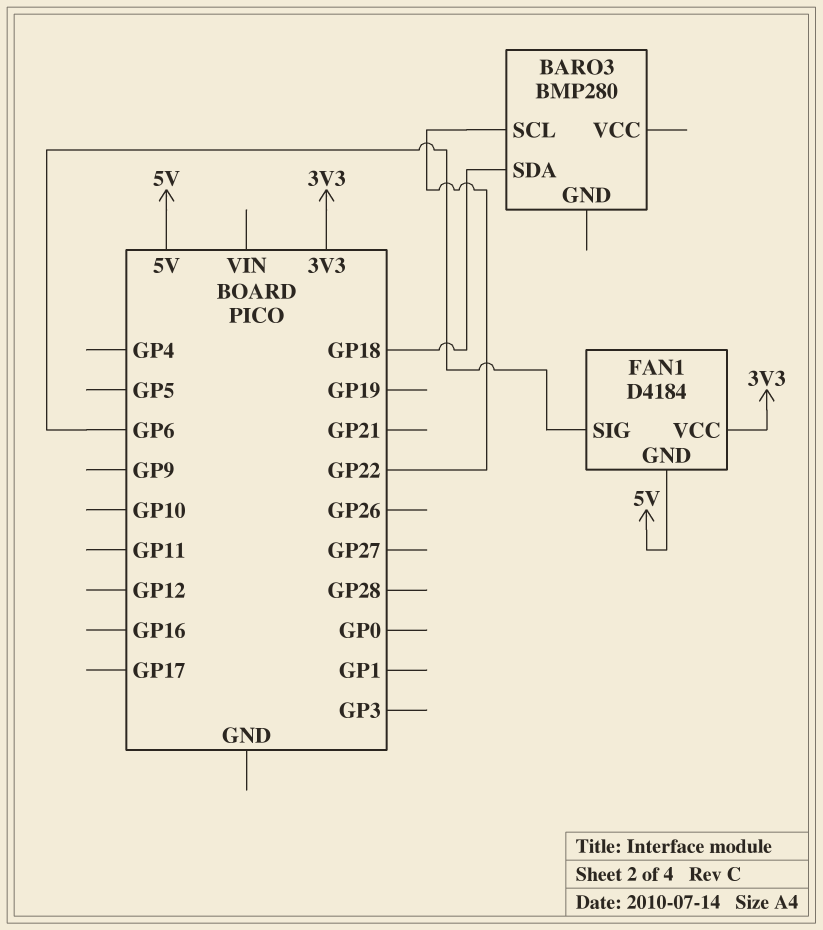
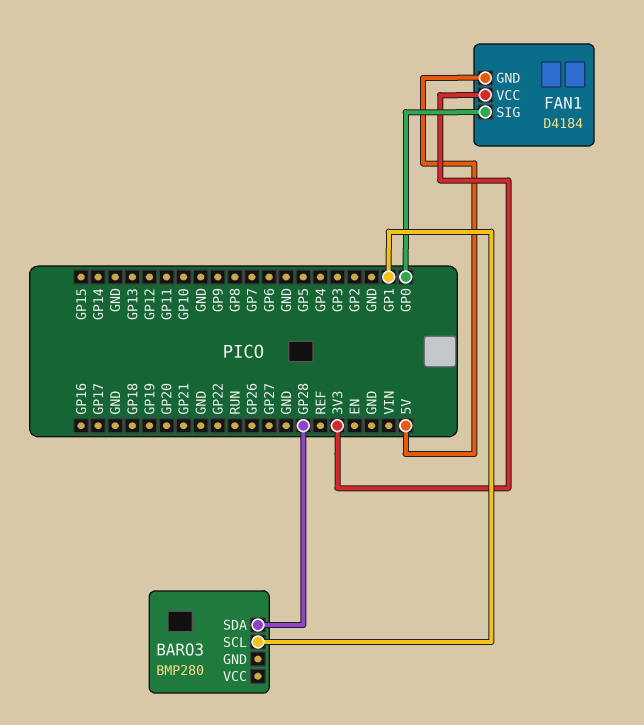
BARO3 pin SCL: GP22 -> GP1
BARO3 pin SDA: GP18 -> GP28
FAN1 pin SIG: GP6 -> GP0

